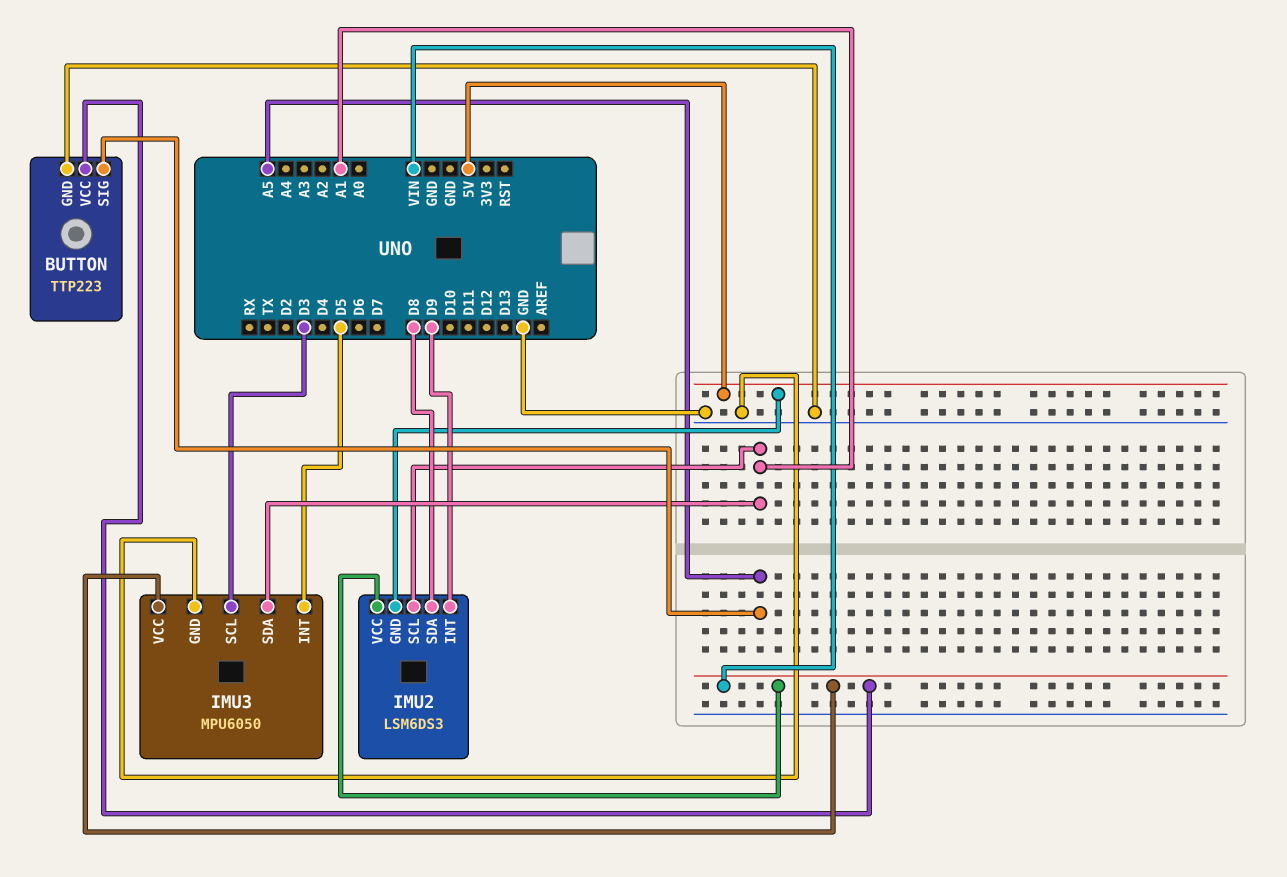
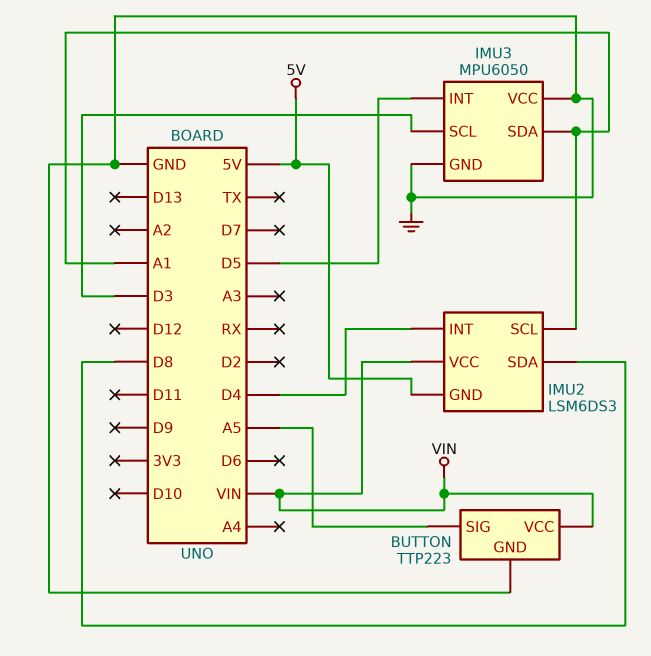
IMU2 pin INT: D9 -> D4
IMU3 pin VCC: VIN -> GND

